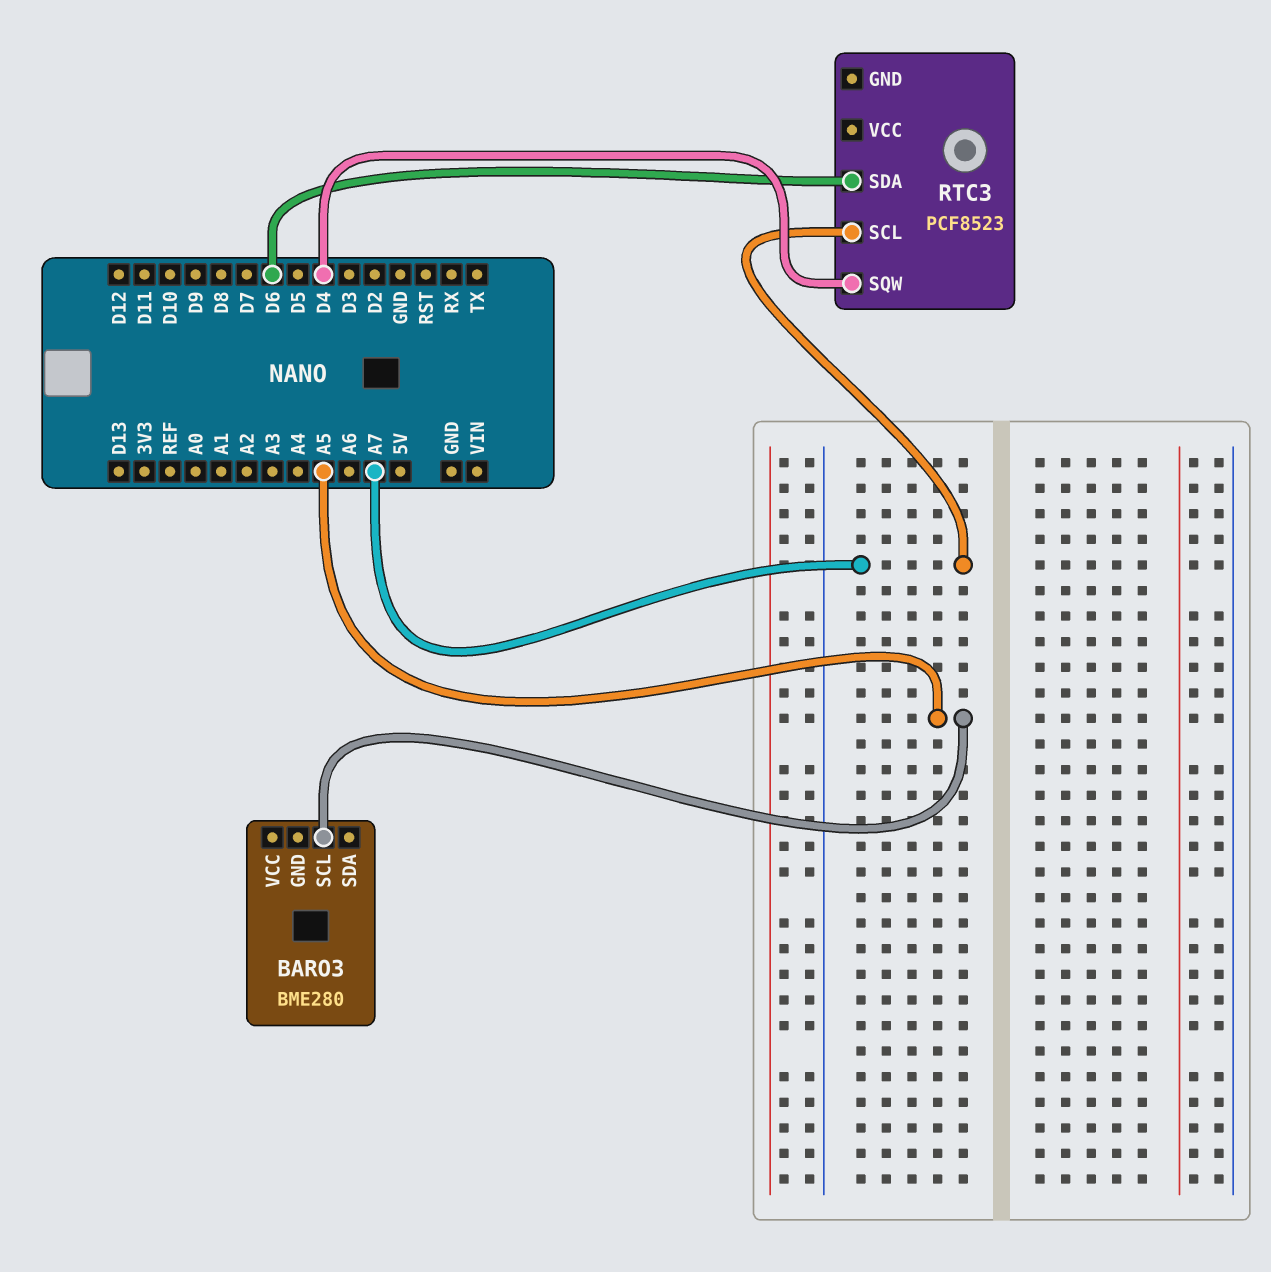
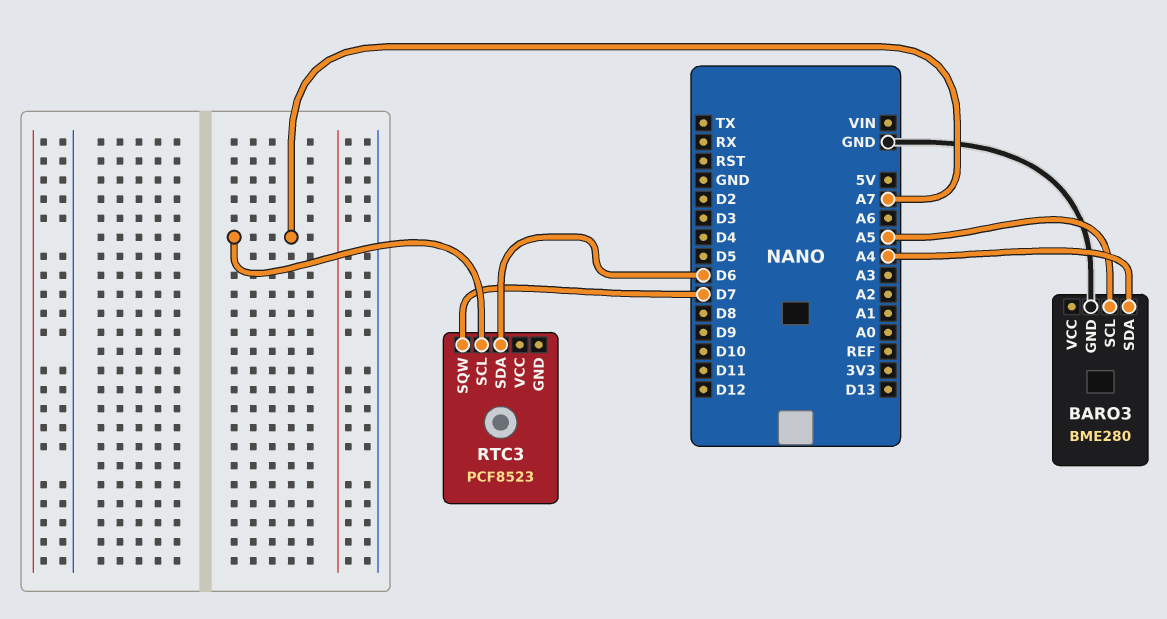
BARO3 pin GND: none -> GND
BARO3 pin SDA: none -> A4
RTC3 pin SQW: D4 -> D7

